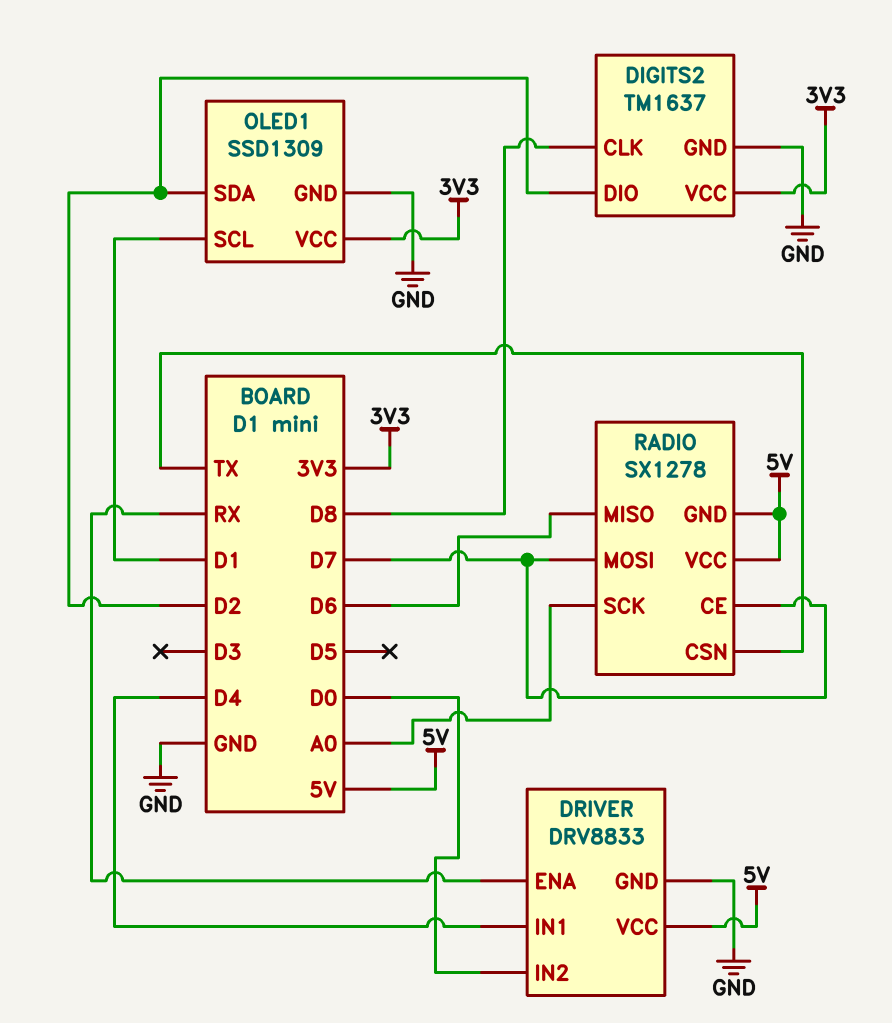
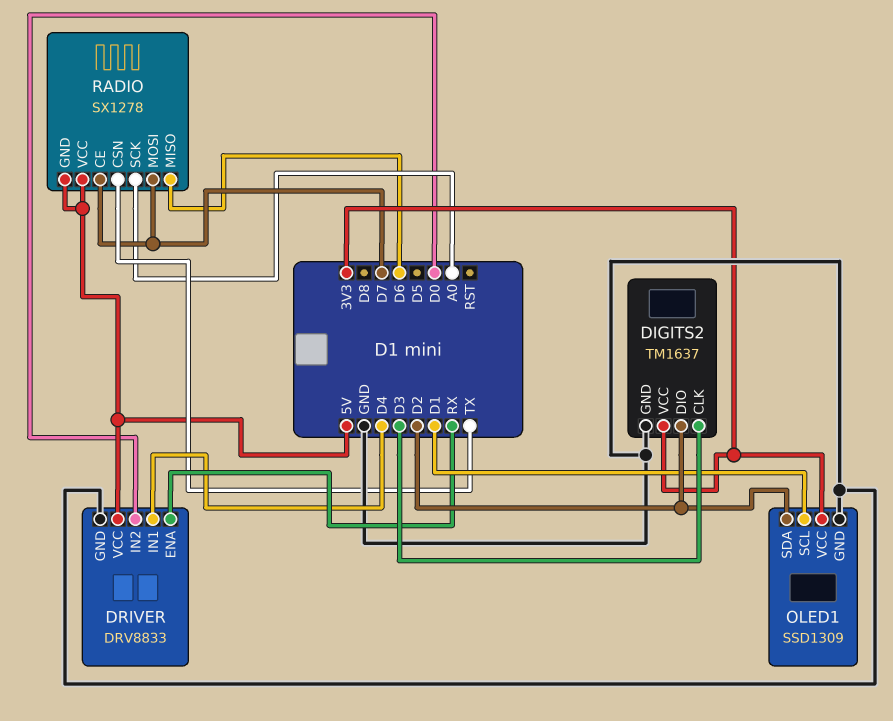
DIGITS2 pin CLK: D8 -> D3

